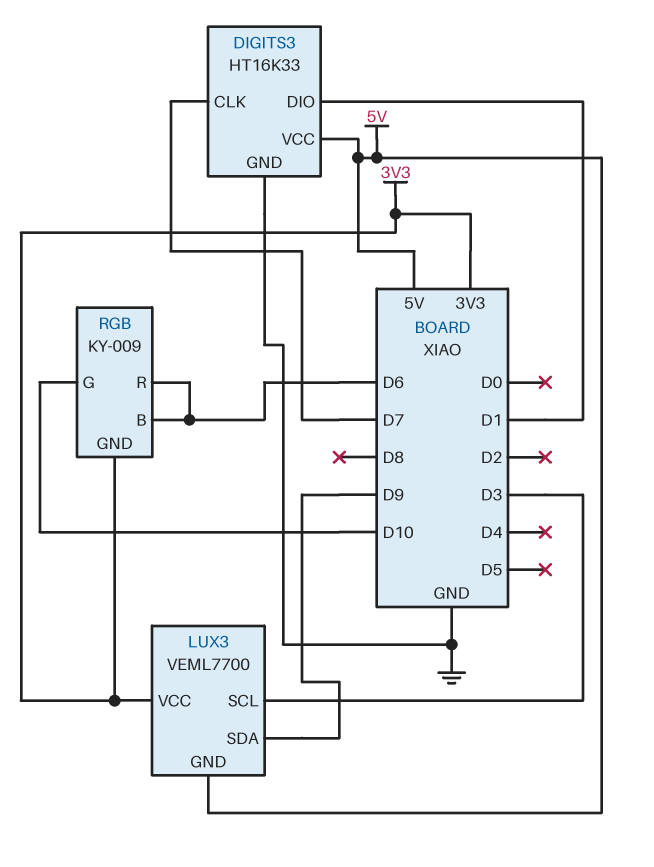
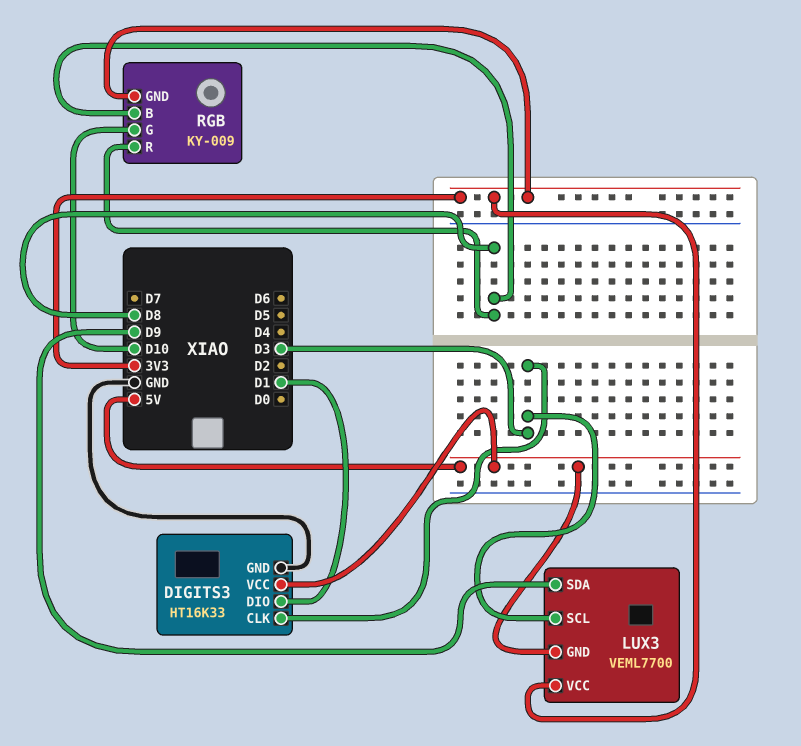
DIGITS3 pin CLK: D7 -> D3
RGB pin B: D6 -> D8
RGB pin R: D6 -> D8

